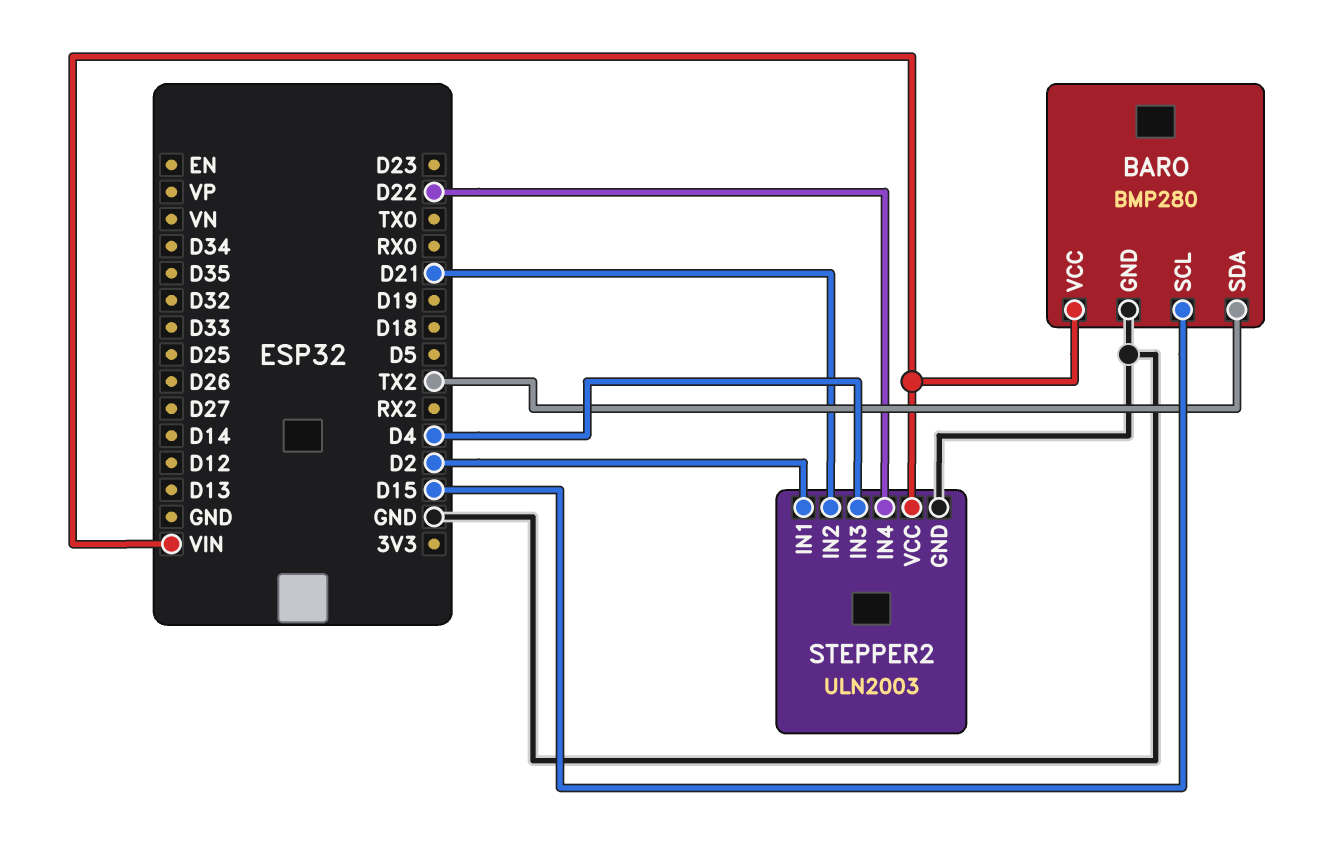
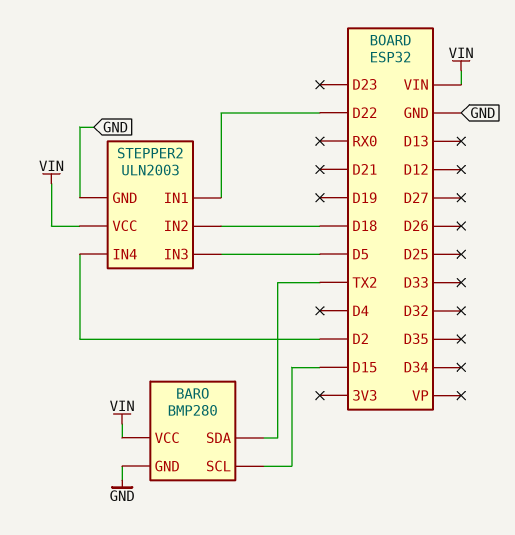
STEPPER2 pin IN1: D2 -> D22
STEPPER2 pin IN2: D21 -> D18
STEPPER2 pin IN3: D4 -> D5
STEPPER2 pin IN4: D22 -> D2

